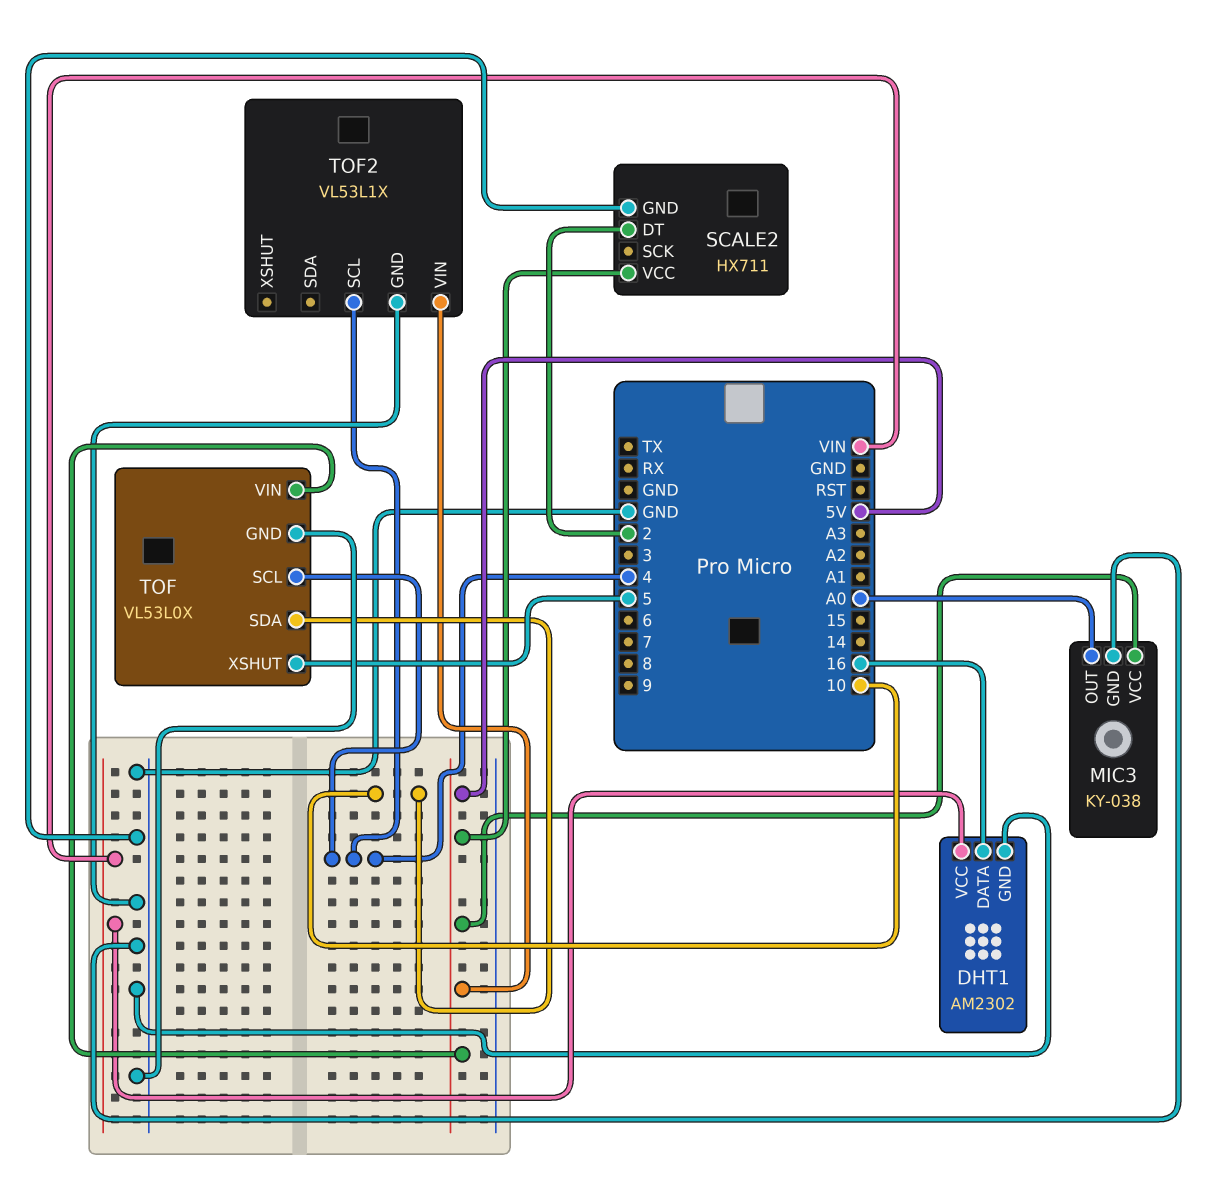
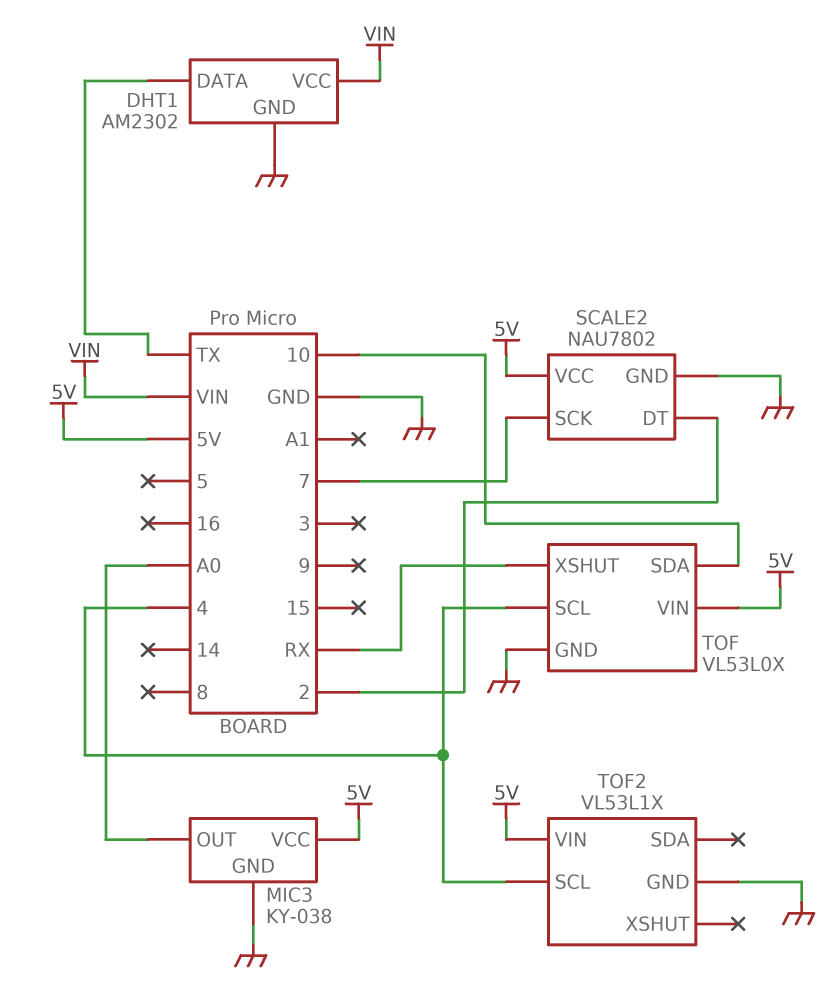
DHT1 pin DATA: 16 -> TX
SCALE2: HX711 -> NAU7802
SCALE2 pin SCK: none -> 7
TOF pin XSHUT: 5 -> RX

